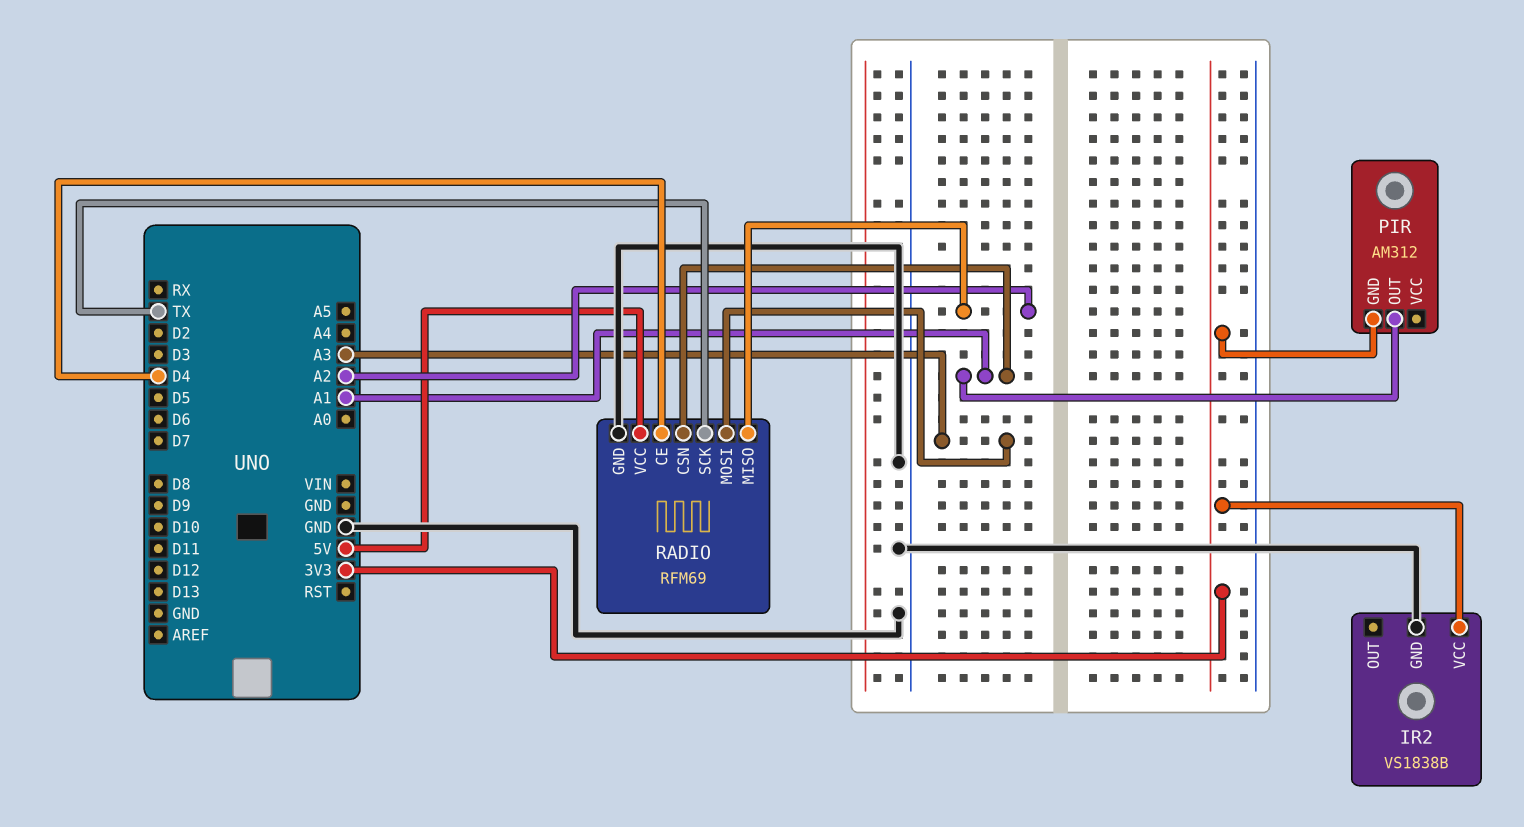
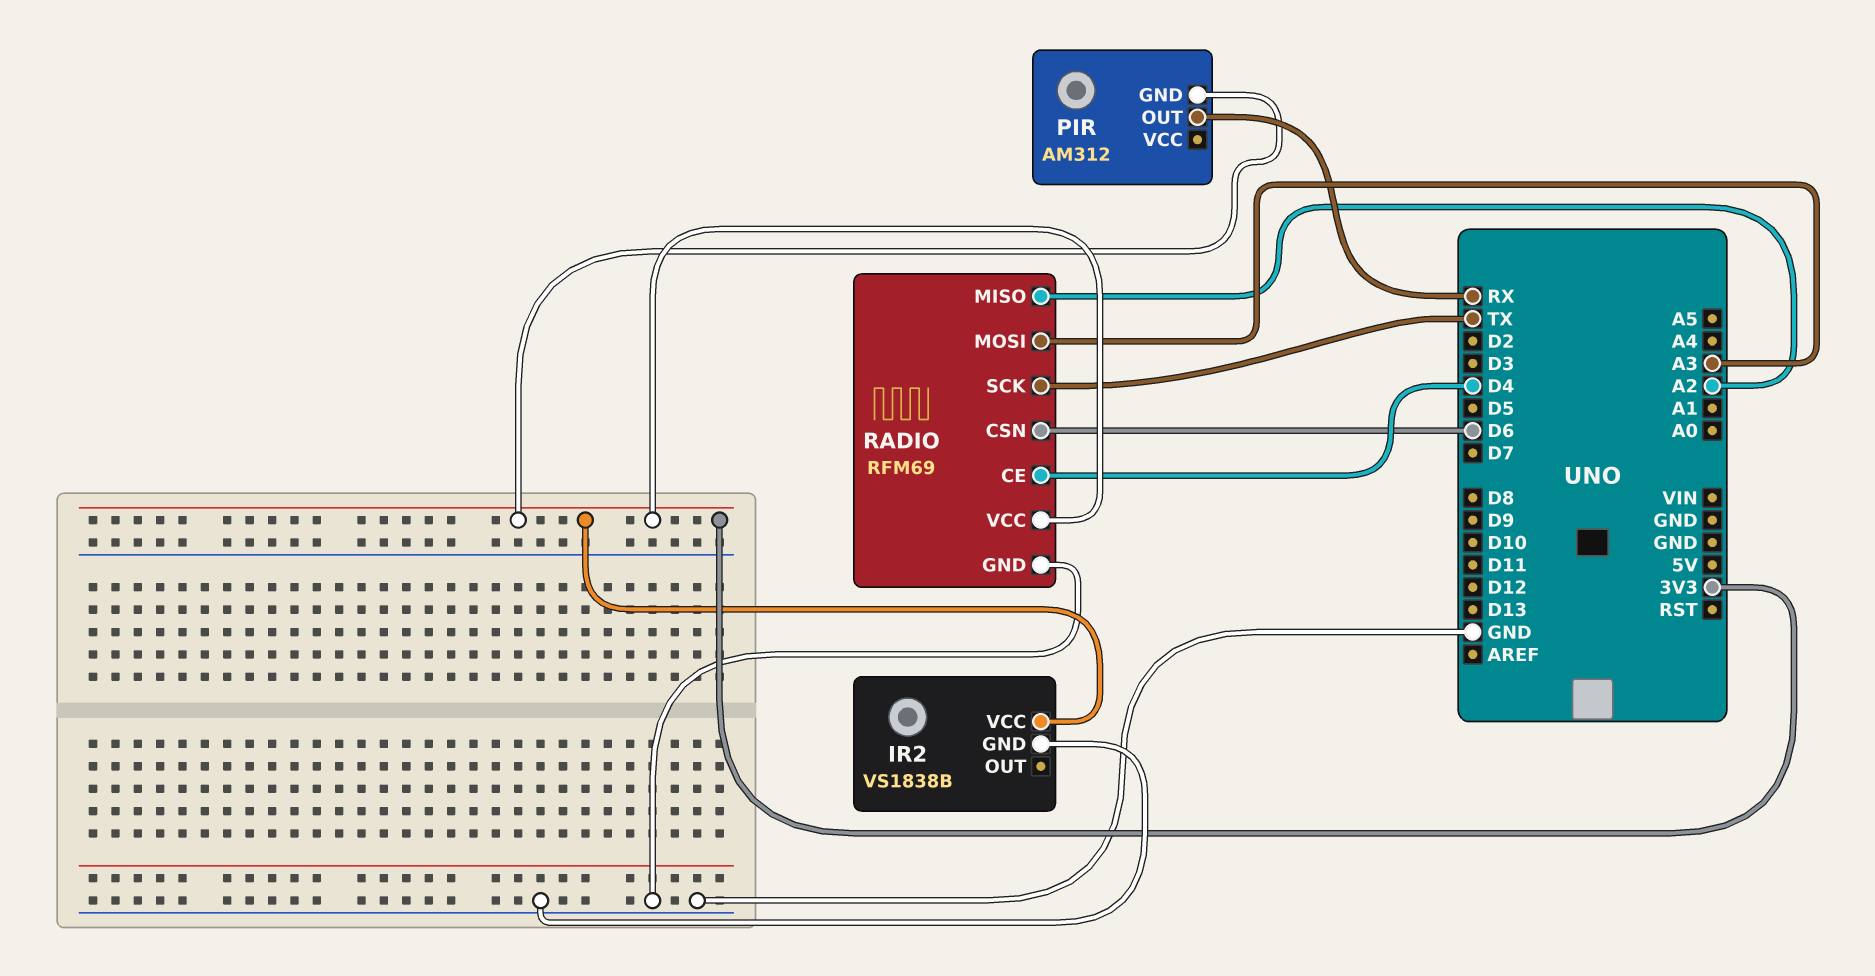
PIR pin OUT: A1 -> RX
RADIO pin CSN: A1 -> D6
RADIO pin VCC: 5V -> 3V3

